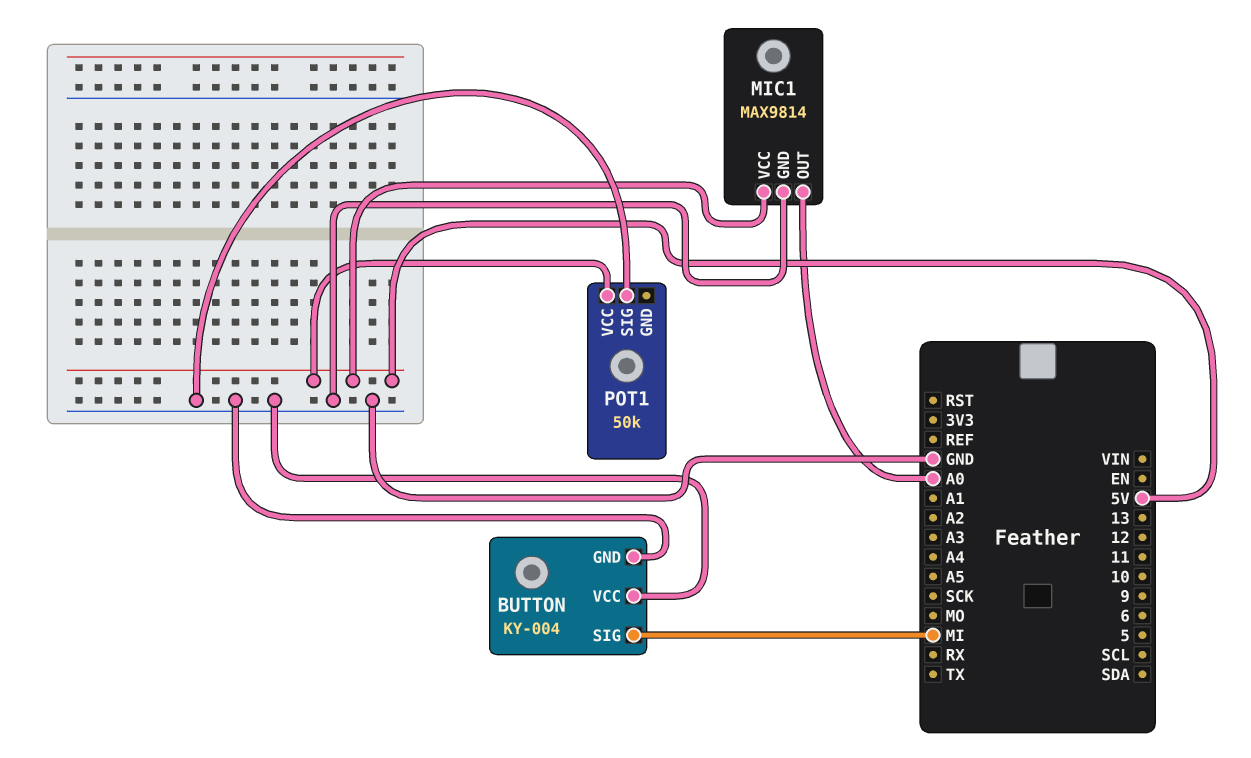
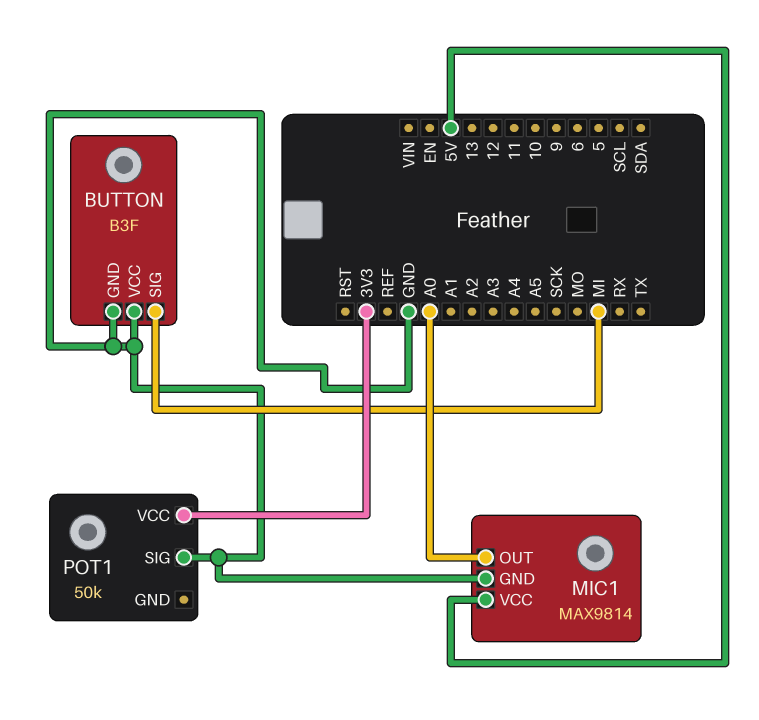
BUTTON: KY-004 -> B3F
POT1 pin VCC: 5V -> 3V3

